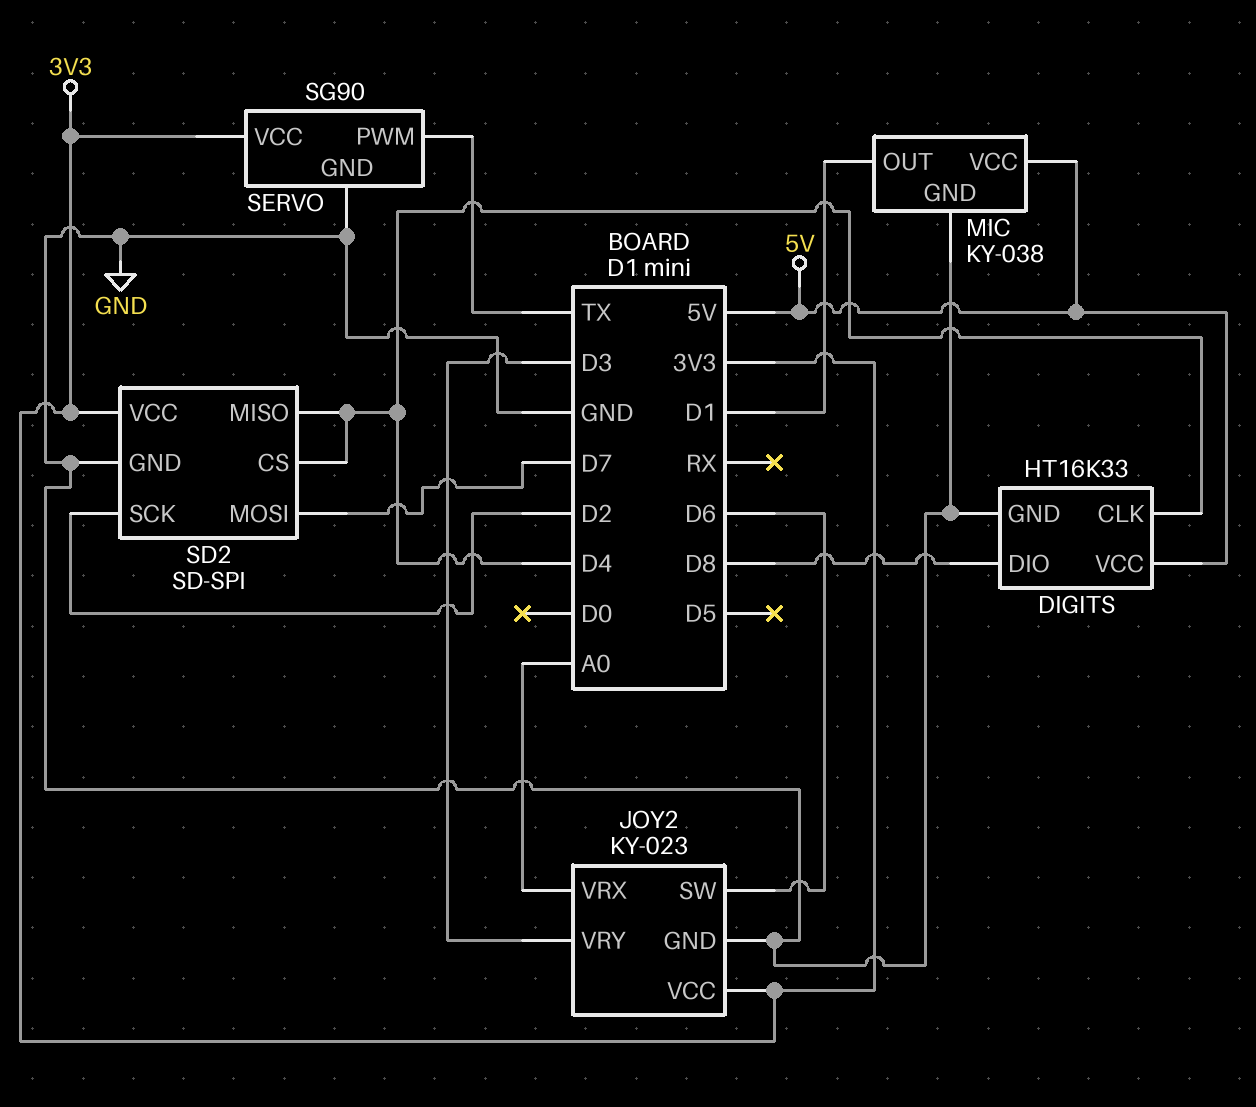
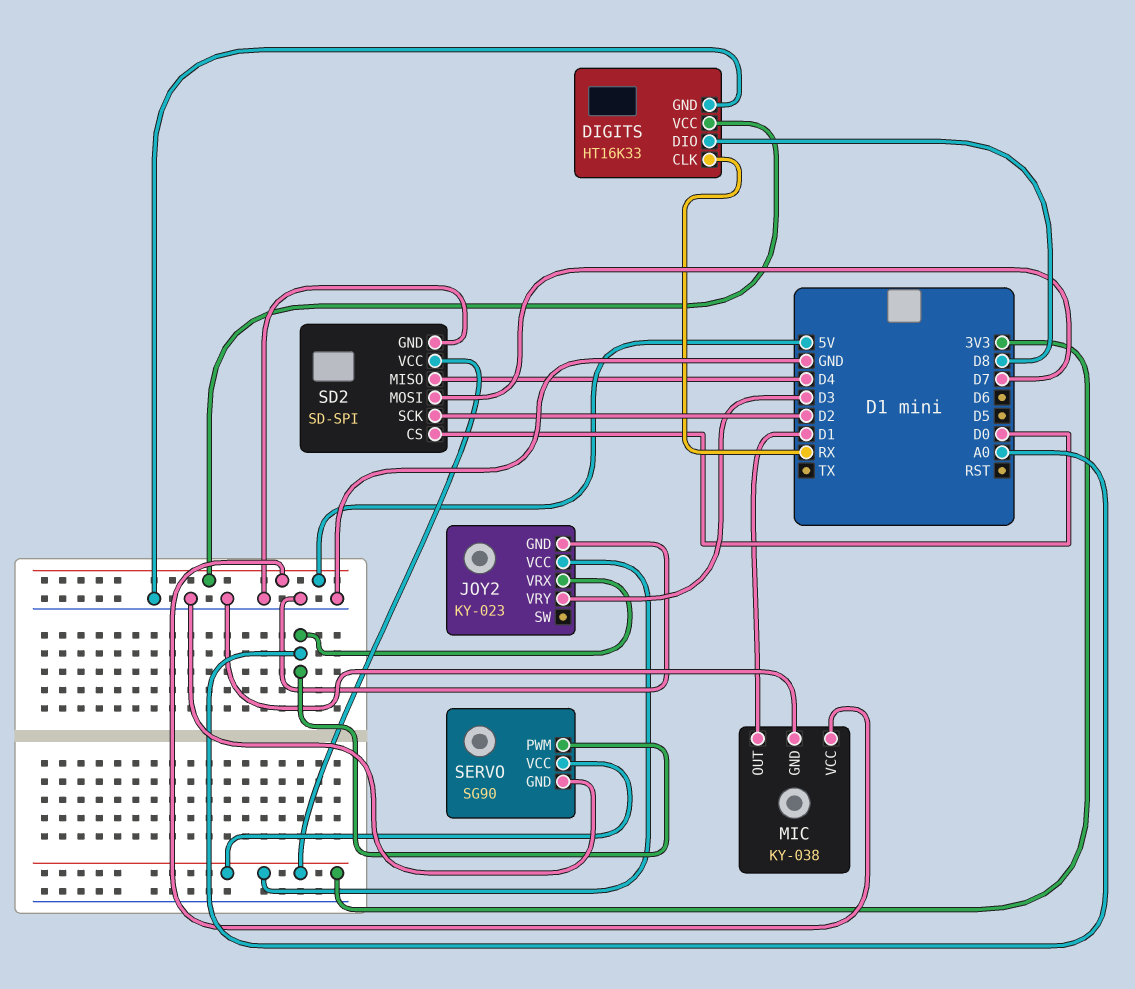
DIGITS pin CLK: D4 -> RX
JOY2 pin SW: D6 -> none
SD2 pin CS: D4 -> D0
SERVO pin PWM: TX -> A0

